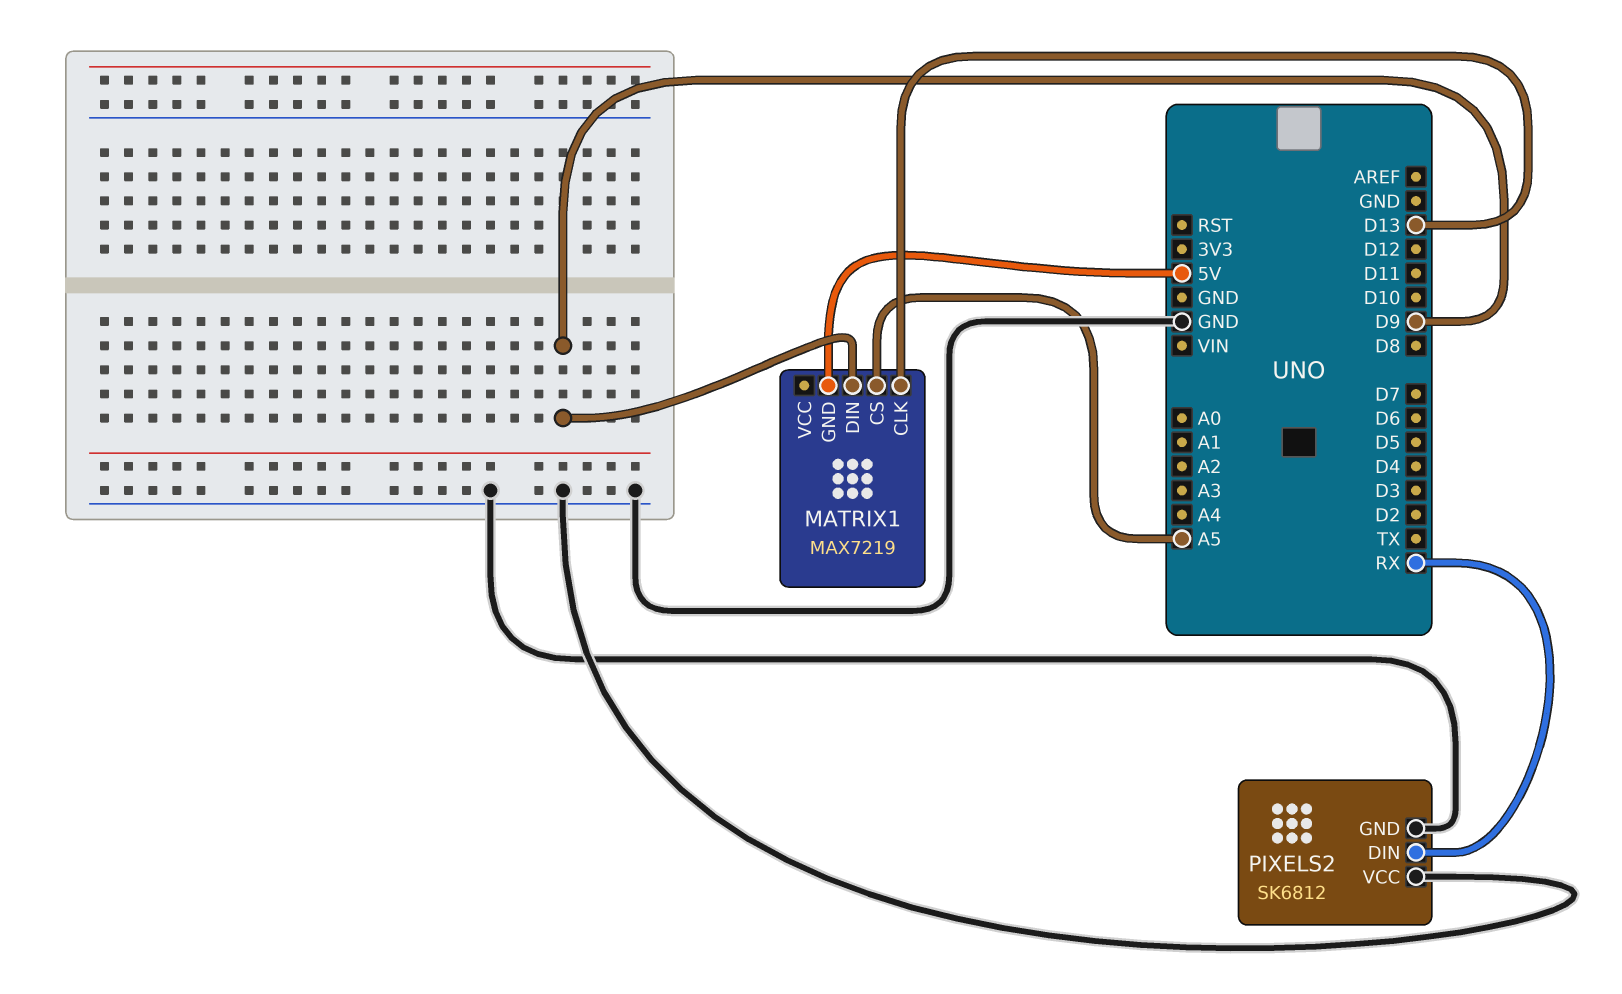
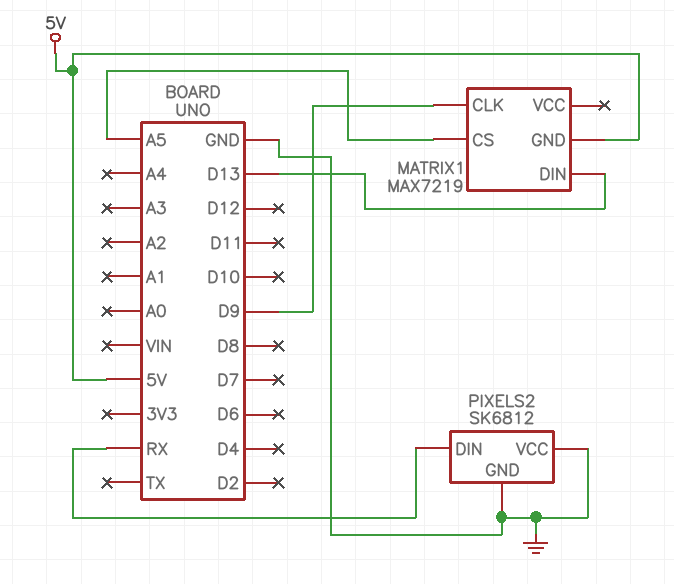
MATRIX1 pin CLK: D13 -> D9
MATRIX1 pin DIN: D9 -> D13

